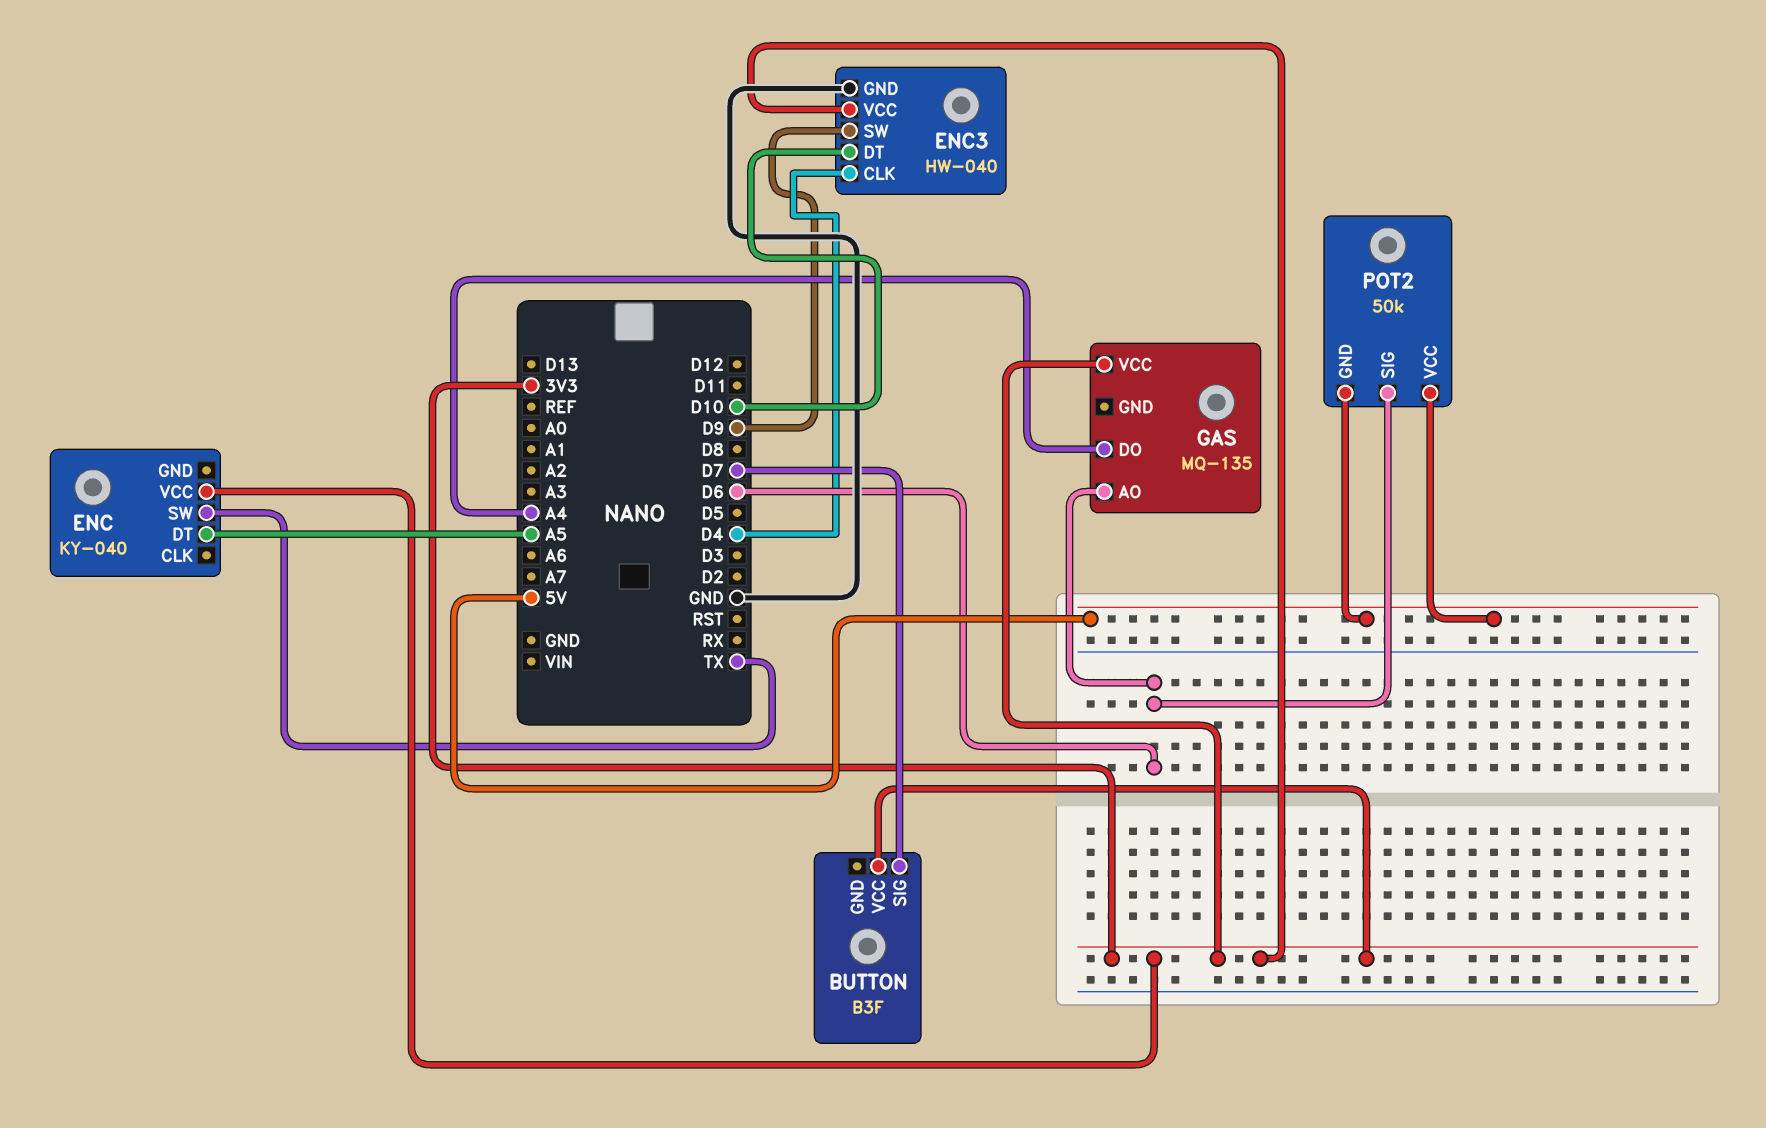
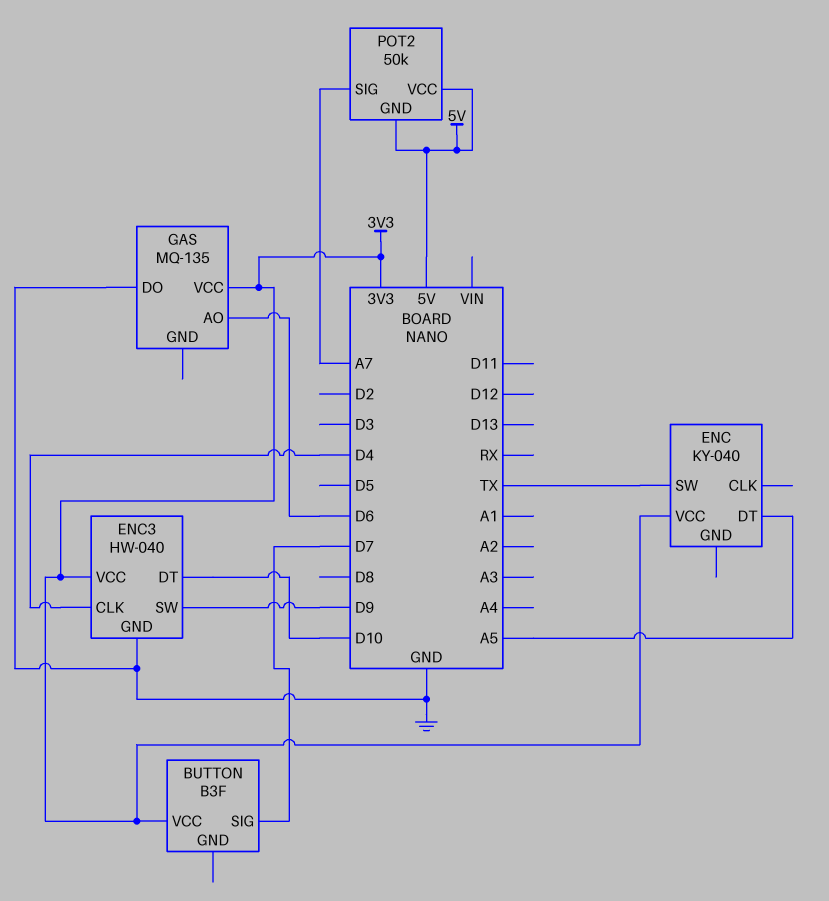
GAS pin DO: A4 -> GND
POT2 pin SIG: D6 -> A7

